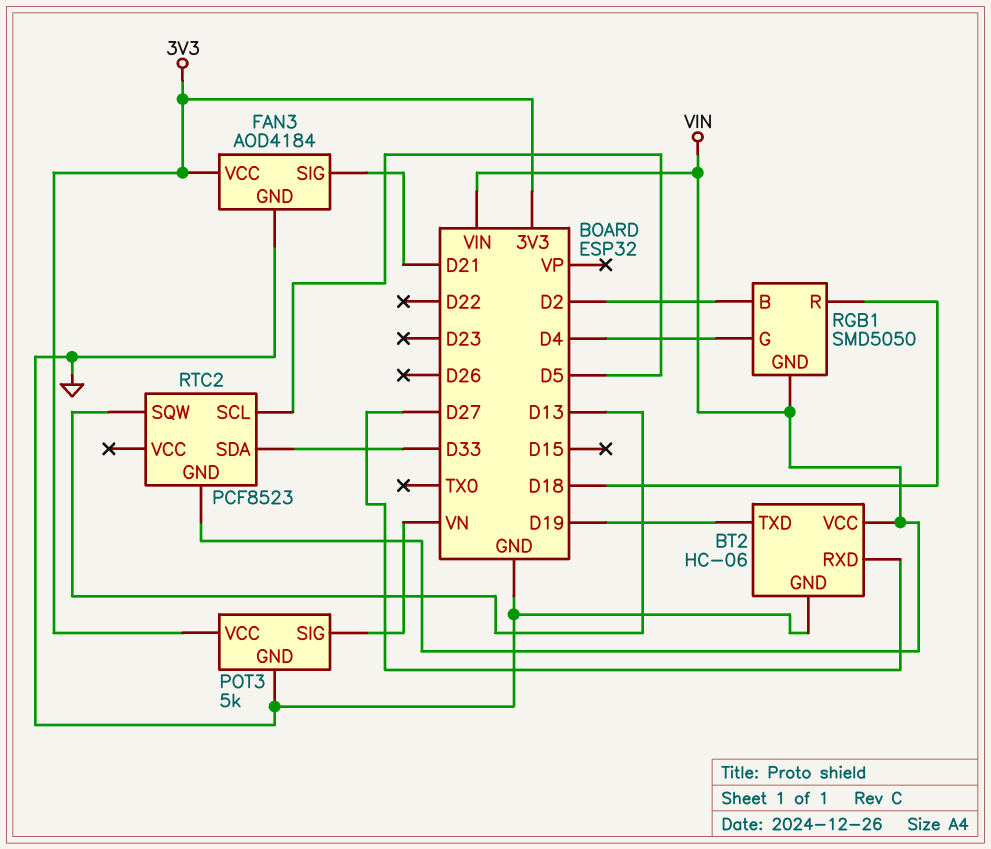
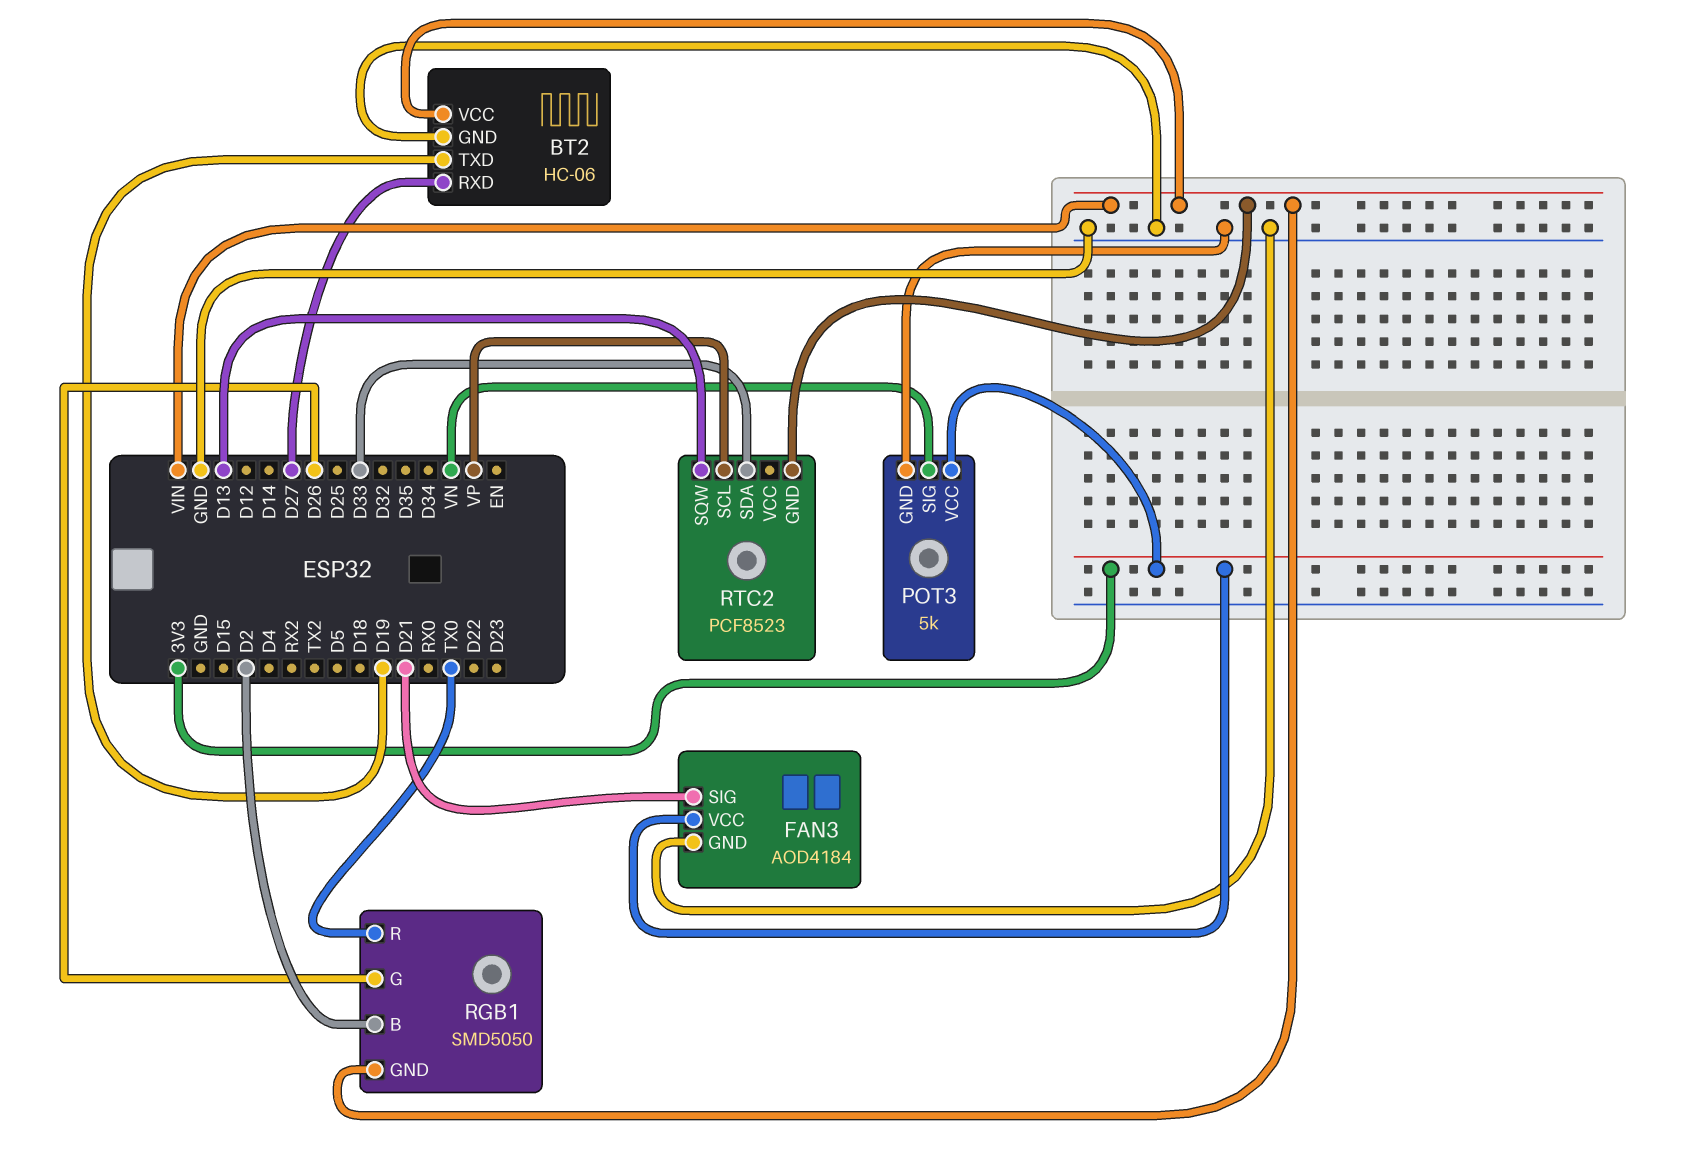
RGB1 pin G: D4 -> D26
RGB1 pin R: D18 -> TX0
RTC2 pin SCL: D5 -> VP

